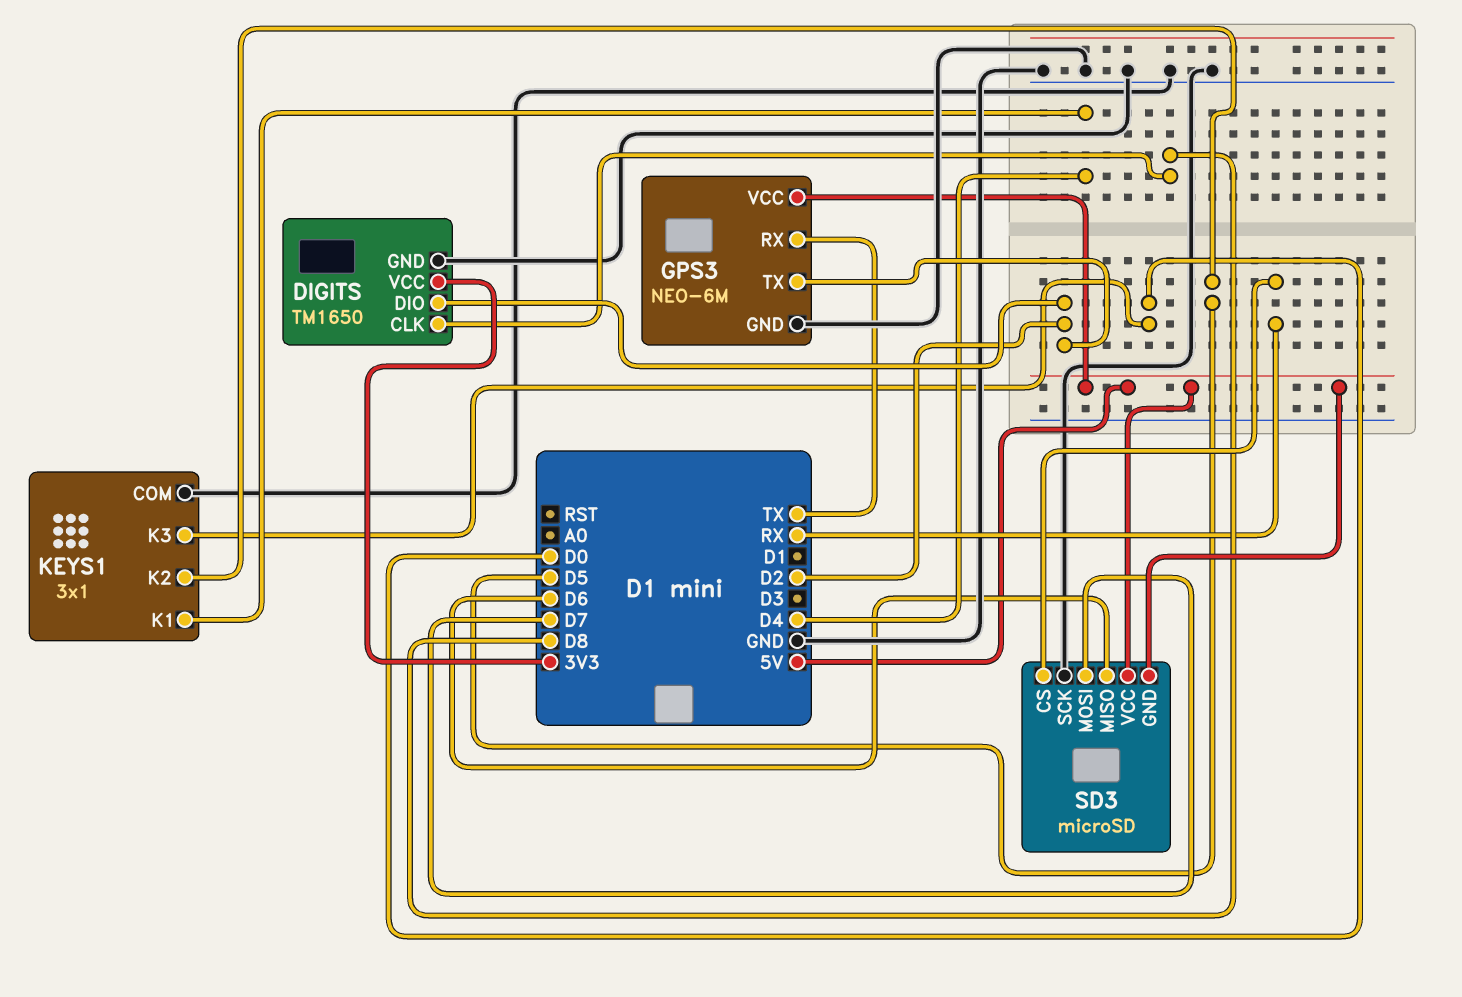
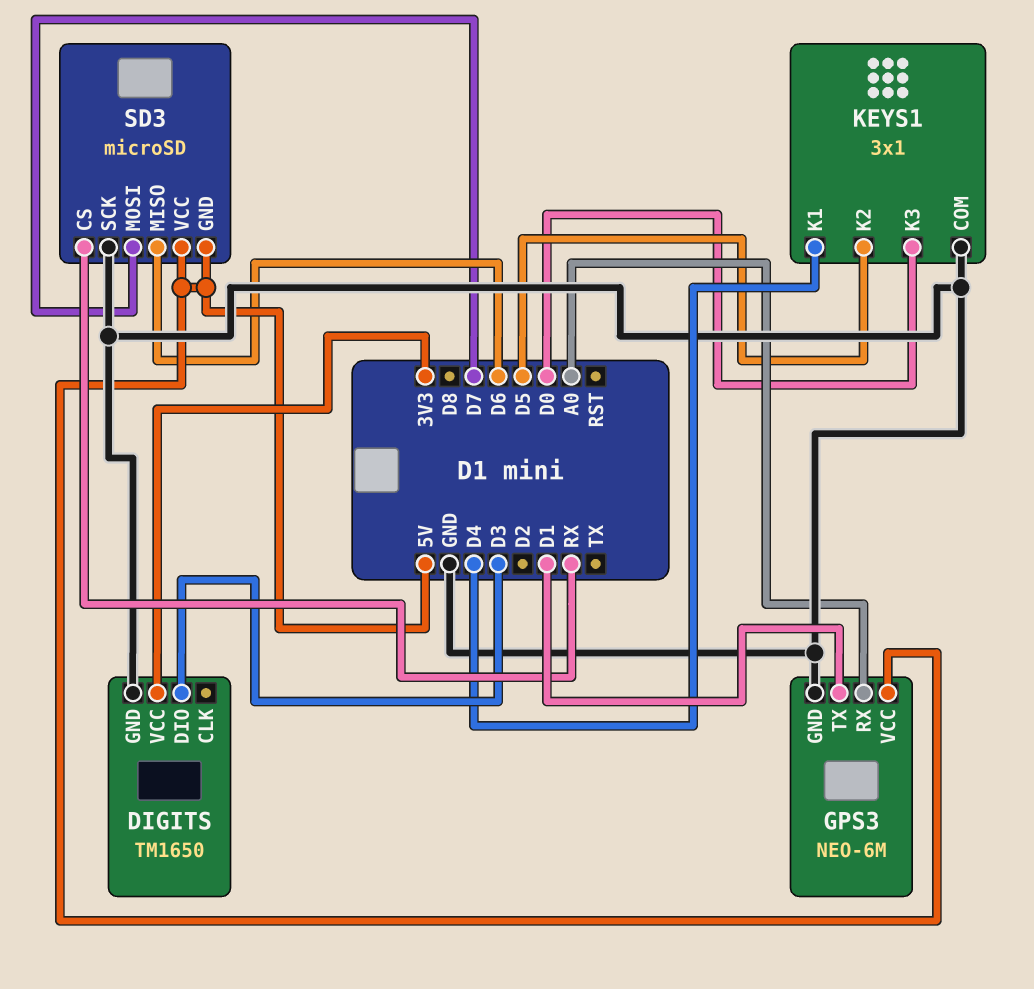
DIGITS pin CLK: D8 -> none
DIGITS pin DIO: D2 -> D3
GPS3 pin RX: TX -> A0
GPS3 pin TX: D2 -> D1

